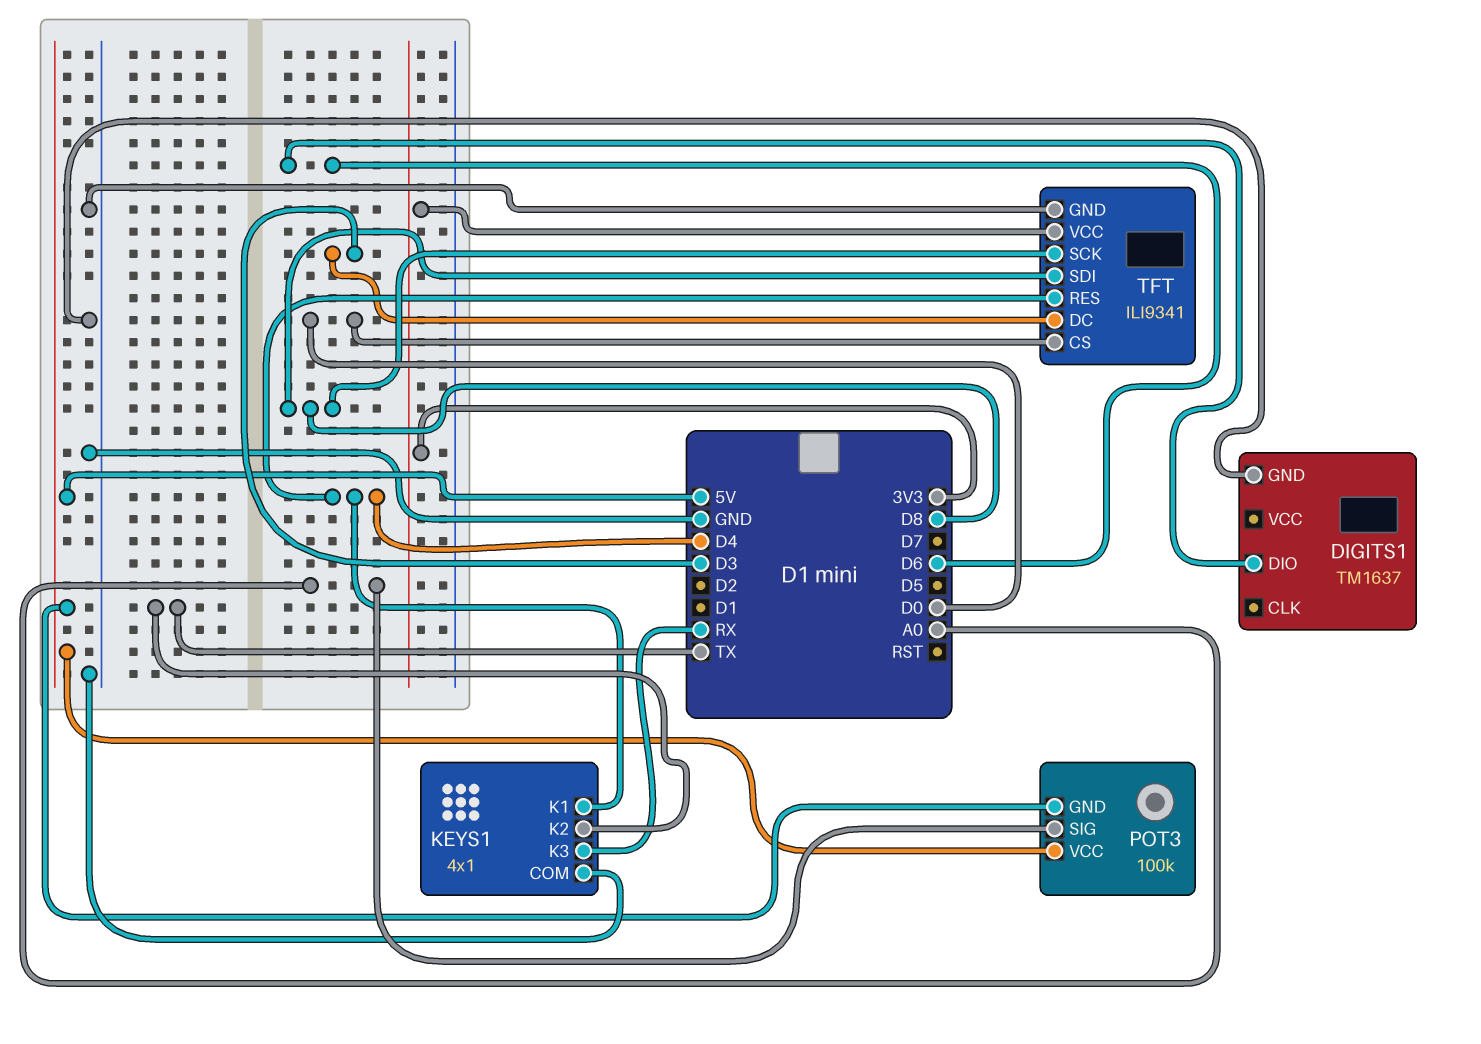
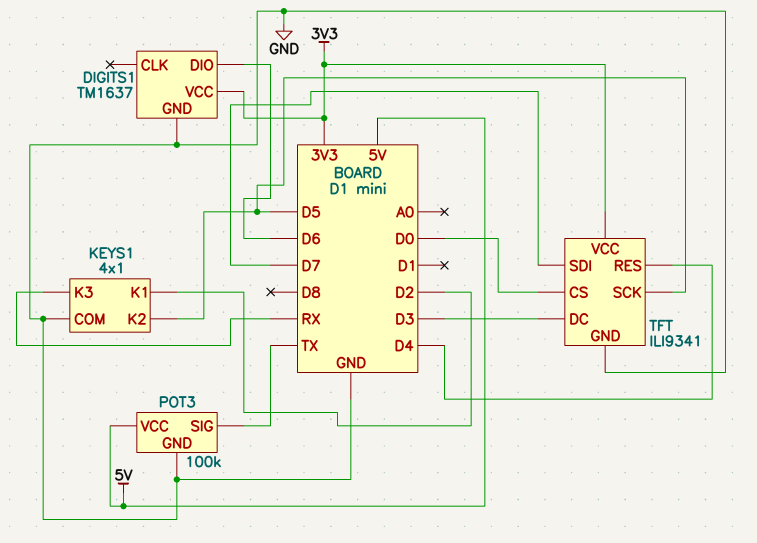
DIGITS1 pin VCC: none -> 3V3
KEYS1 pin K1: D4 -> D2
KEYS1 pin K2: TX -> D5
POT3 pin GND: 5V -> GND
POT3 pin SIG: A0 -> TX
TFT pin SCK: D8 -> D5
TFT pin SDI: D8 -> D7

